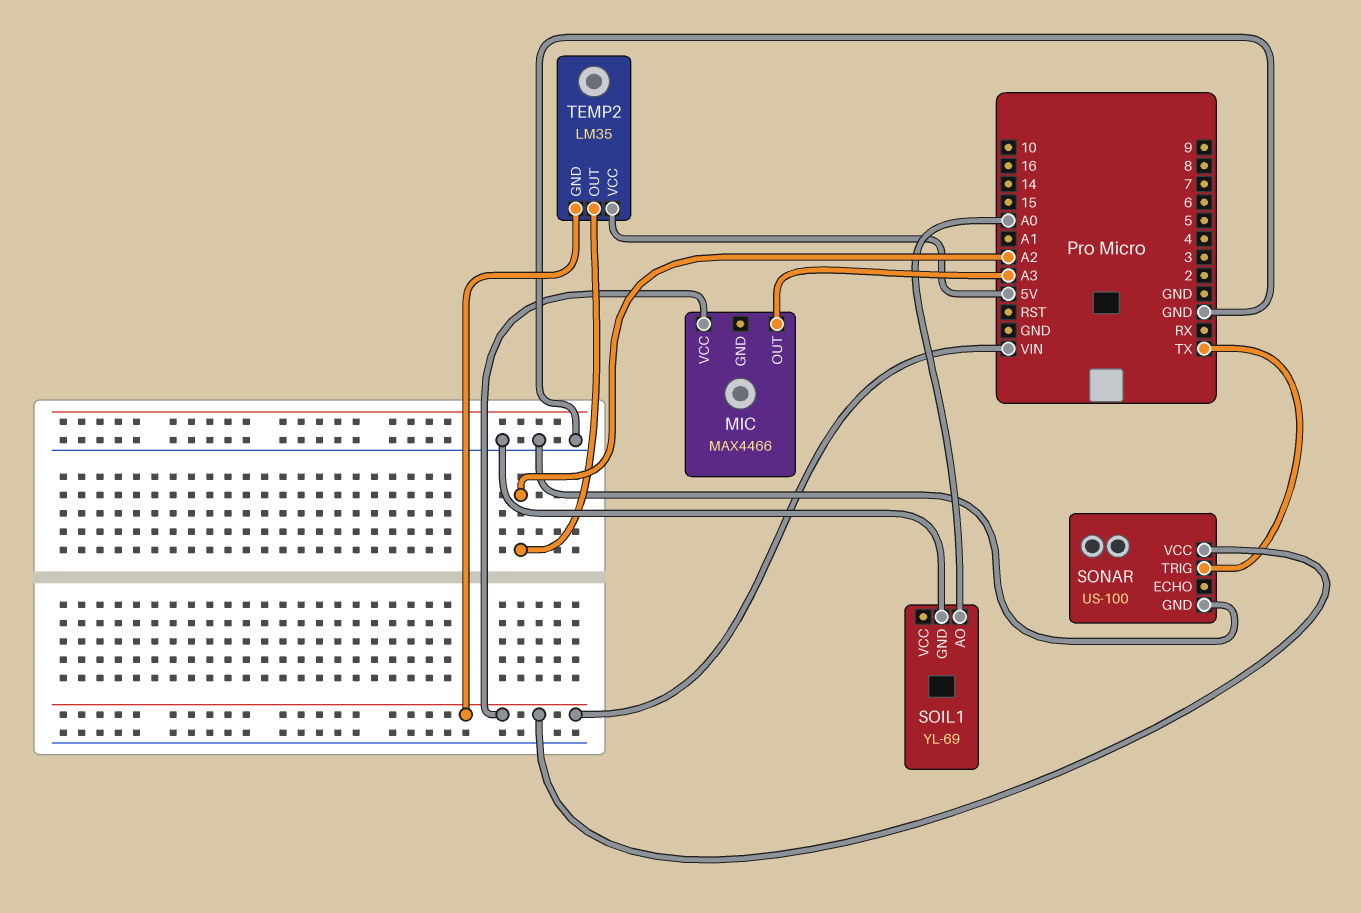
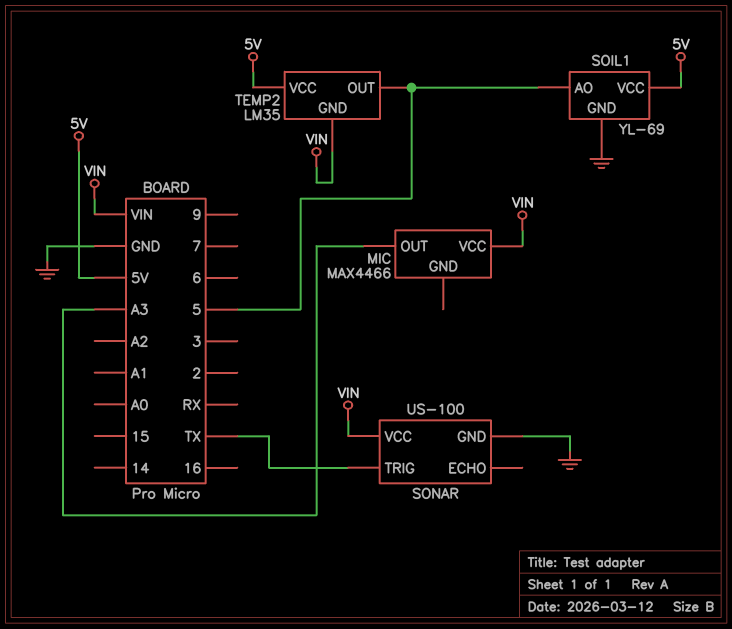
SOIL1 pin AO: A0 -> 5
SOIL1 pin VCC: none -> 5V
TEMP2 pin OUT: A2 -> 5

